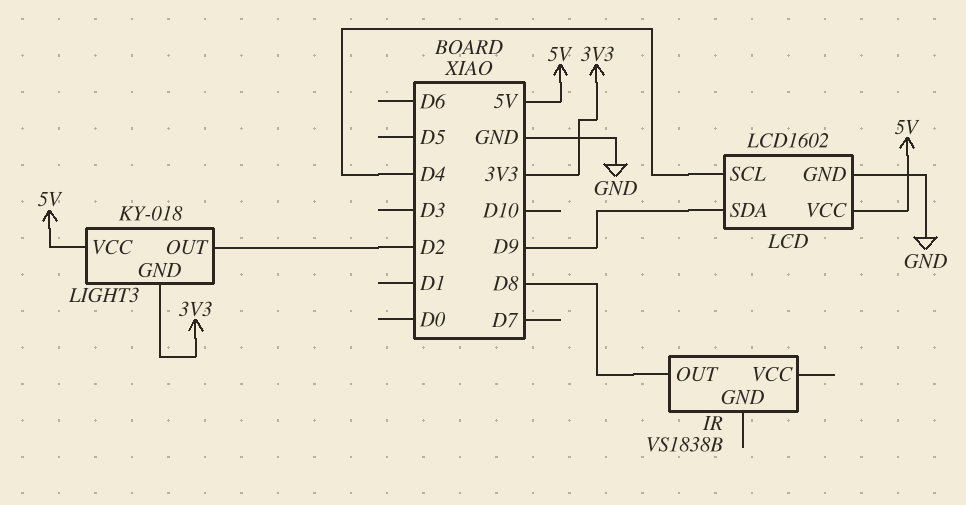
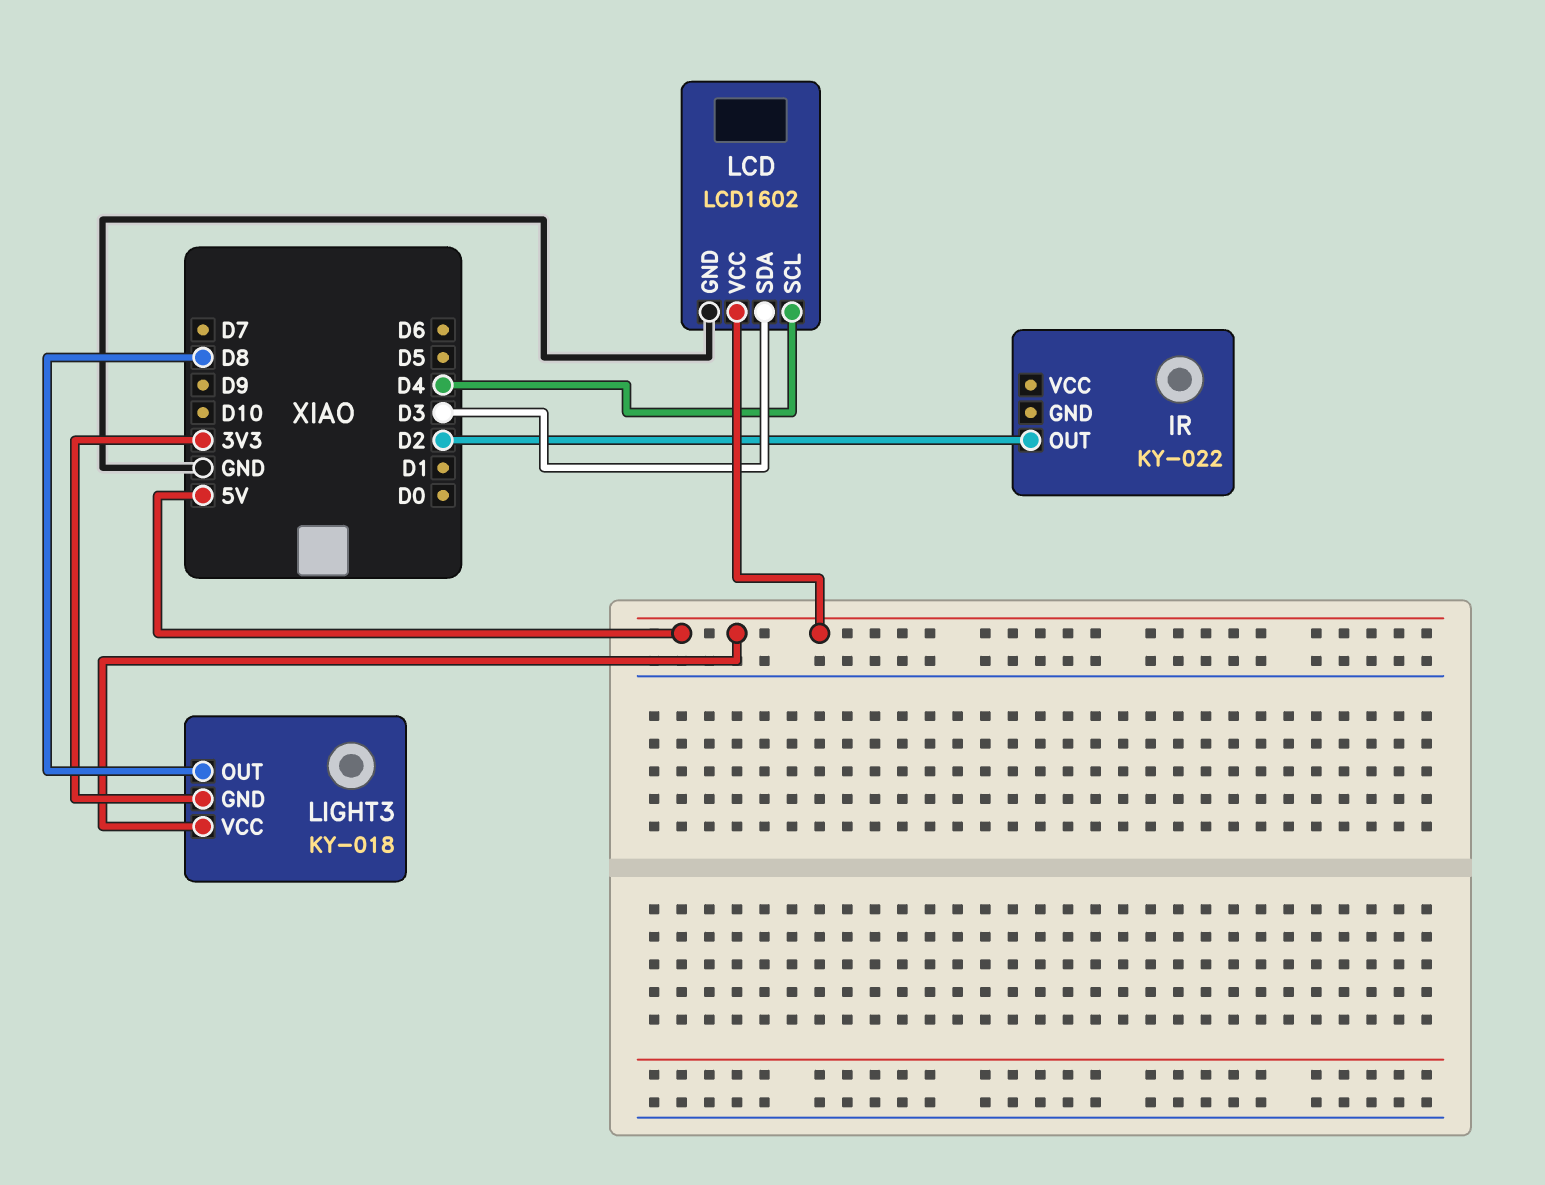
IR: VS1838B -> KY-022
IR pin OUT: D8 -> D2
LCD pin SDA: D9 -> D3
LIGHT3 pin OUT: D2 -> D8

